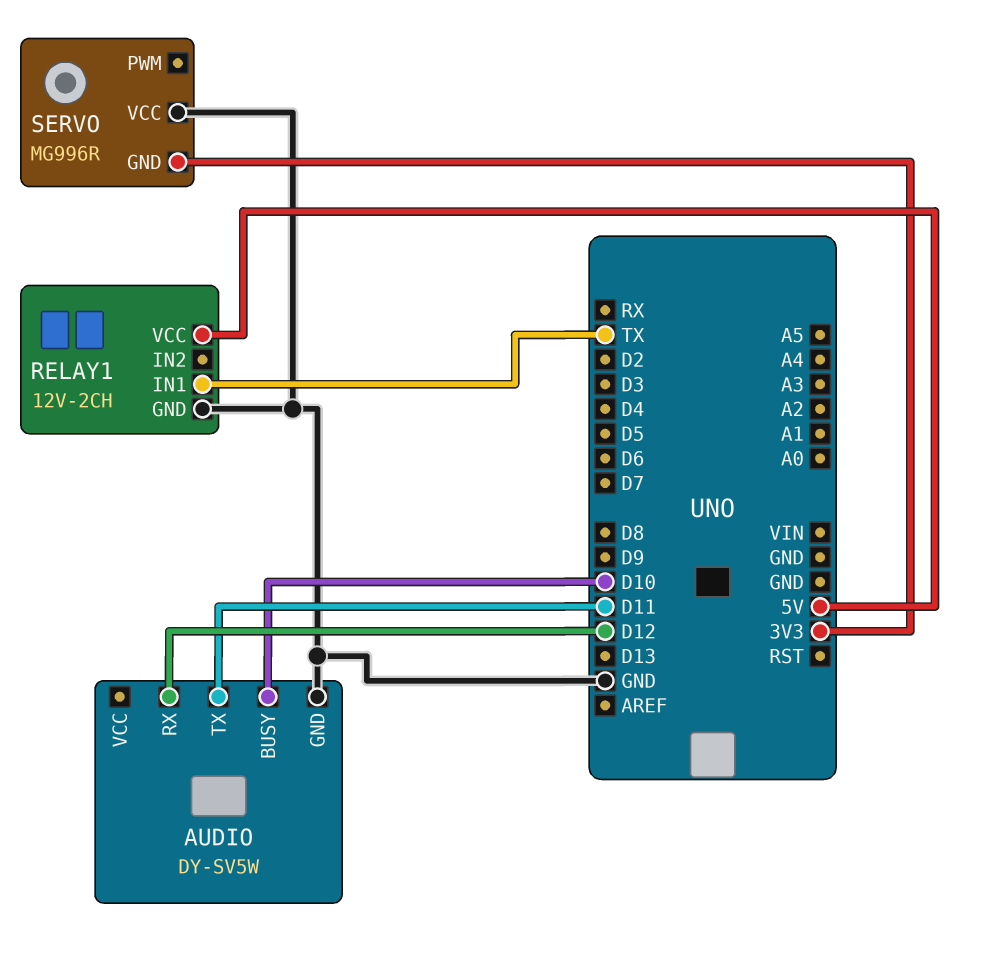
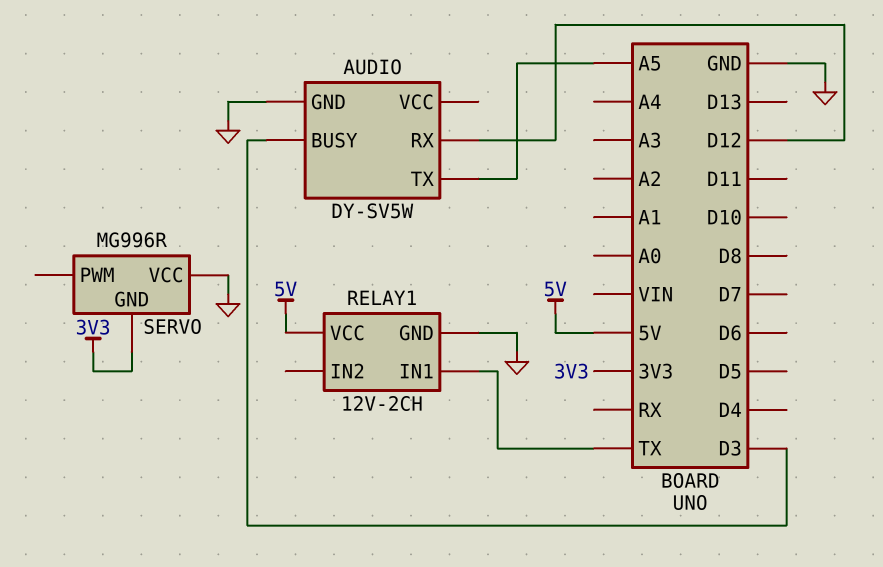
AUDIO pin BUSY: D10 -> D3
AUDIO pin TX: D11 -> A5

